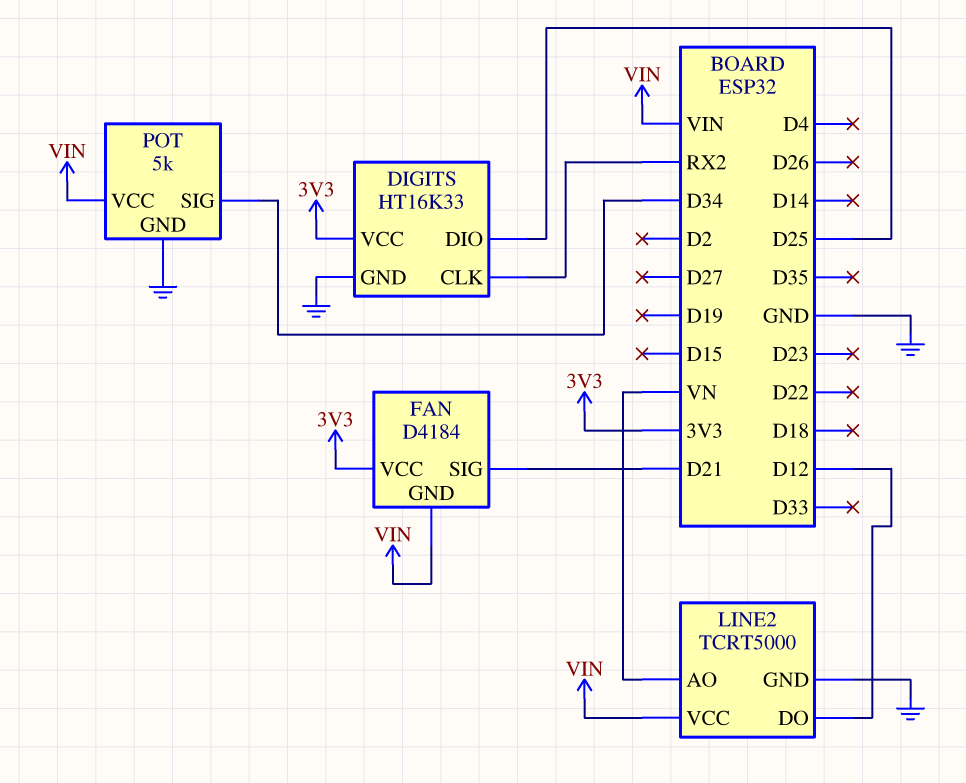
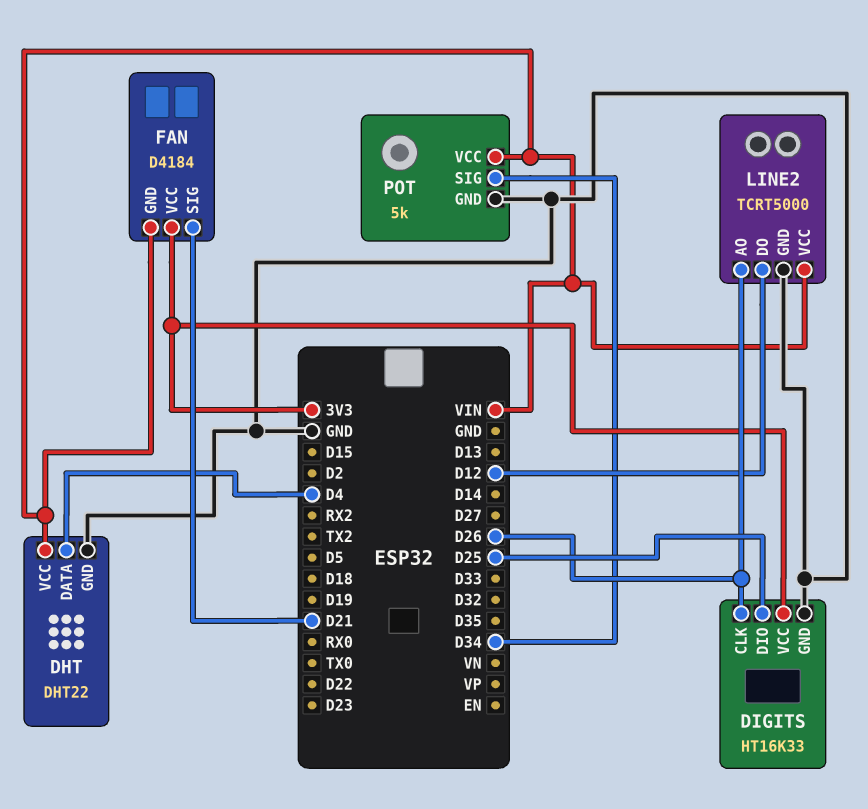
DHT: none -> DHT22
DHT pin DATA: none -> D4
DHT pin GND: none -> GND
DHT pin VCC: none -> VIN
DIGITS pin CLK: RX2 -> D26
LINE2 pin AO: VN -> D26

